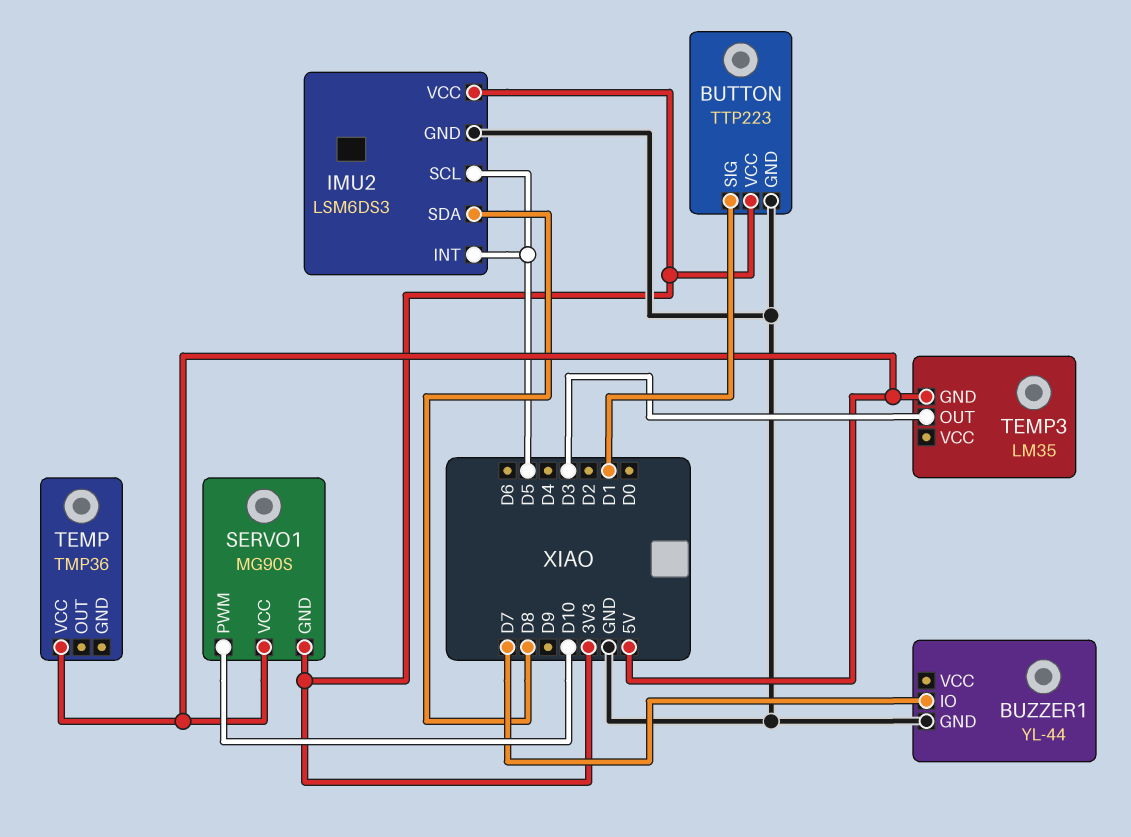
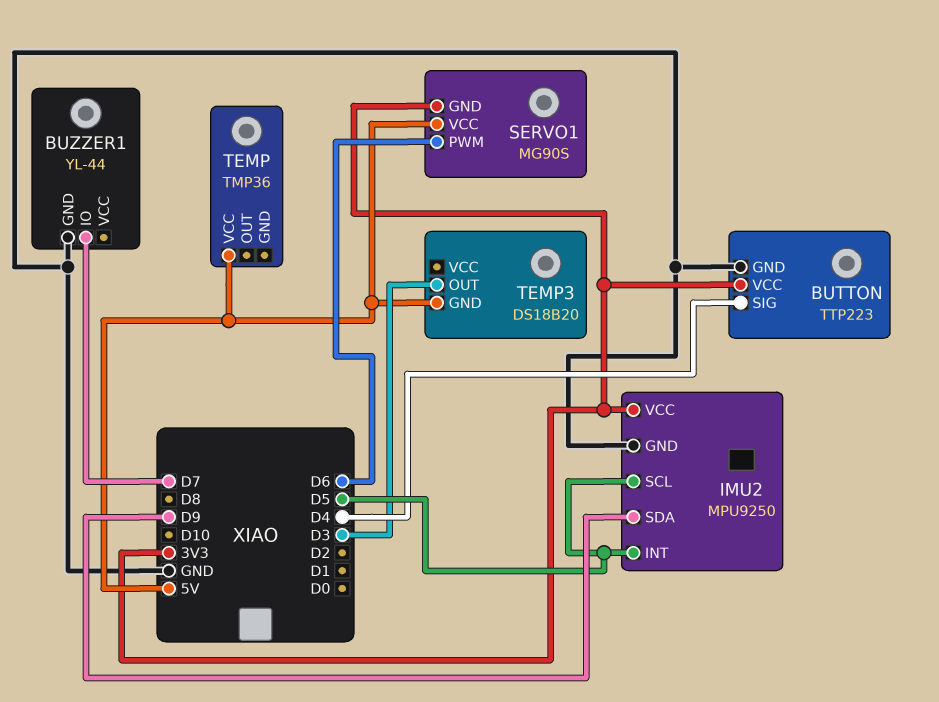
BUTTON pin SIG: D1 -> D4
IMU2: LSM6DS3 -> MPU9250
IMU2 pin SDA: D8 -> D9
SERVO1 pin PWM: D10 -> D6
TEMP3: LM35 -> DS18B20

